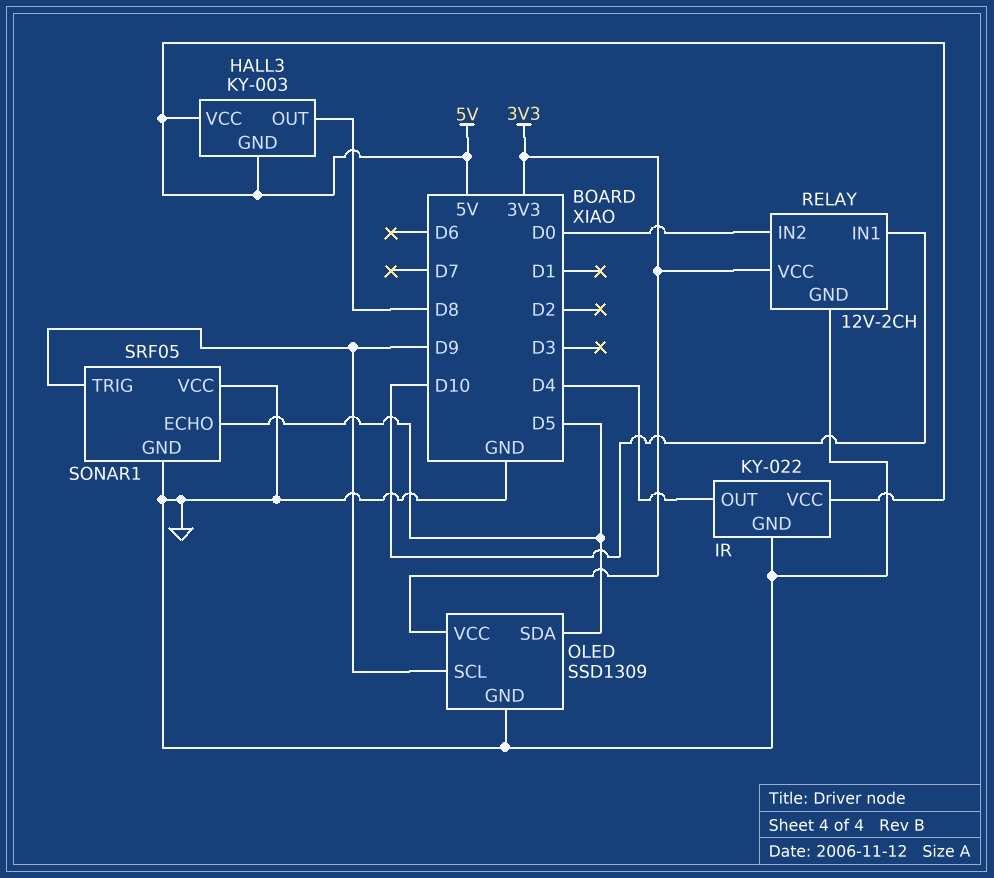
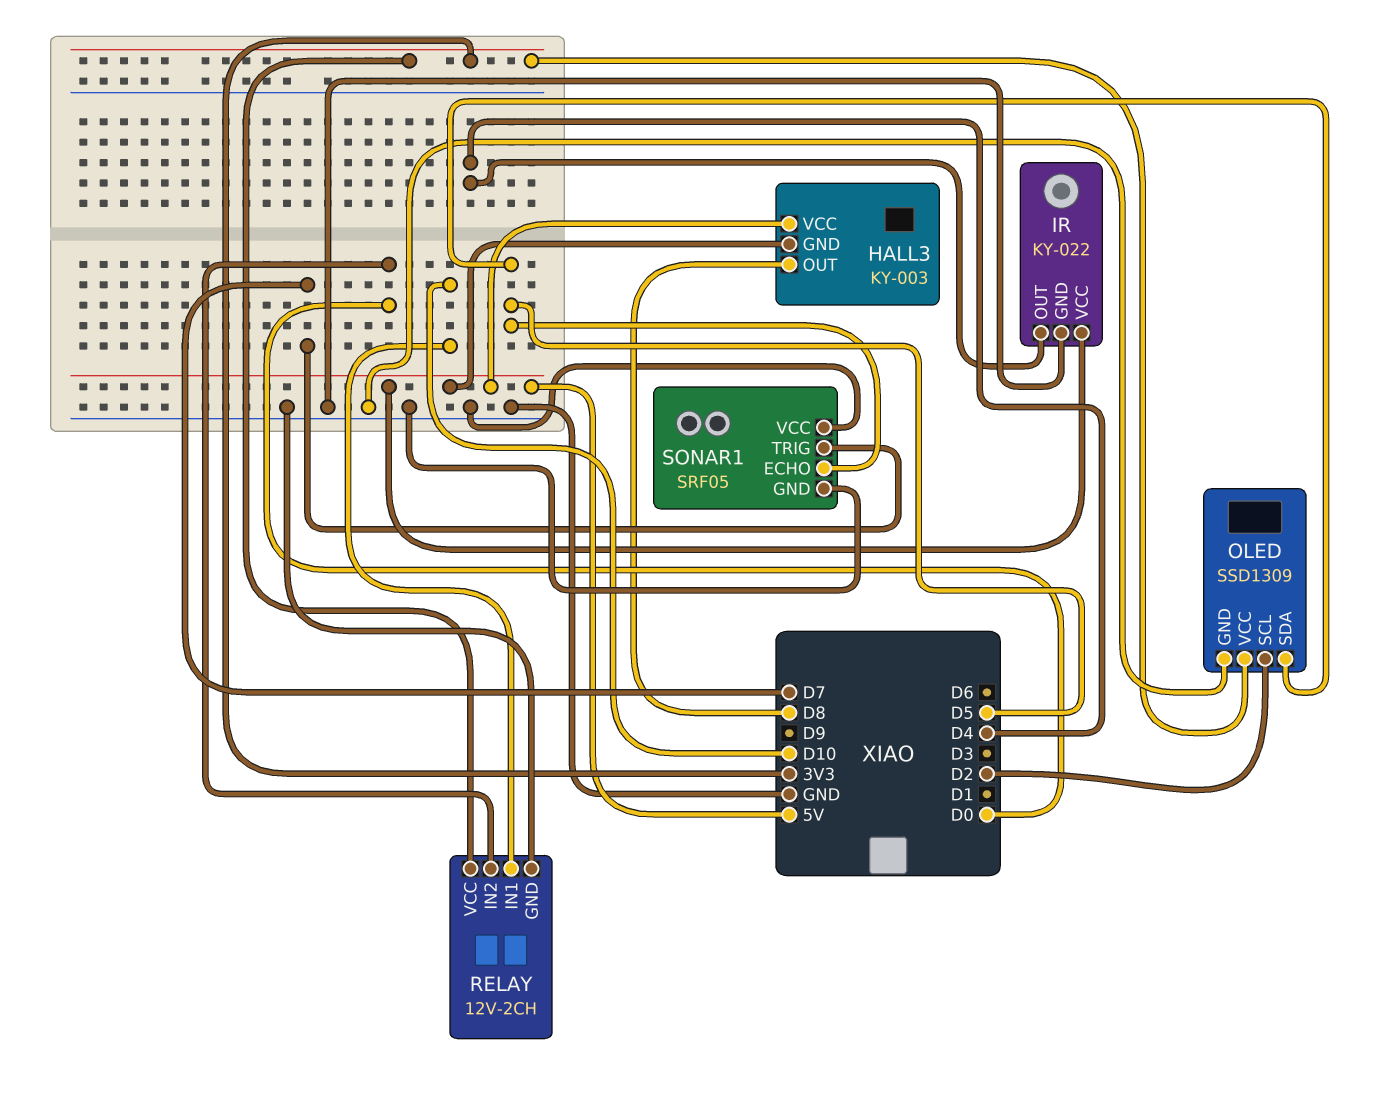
OLED pin SCL: D9 -> D2
SONAR1 pin TRIG: D9 -> D7

